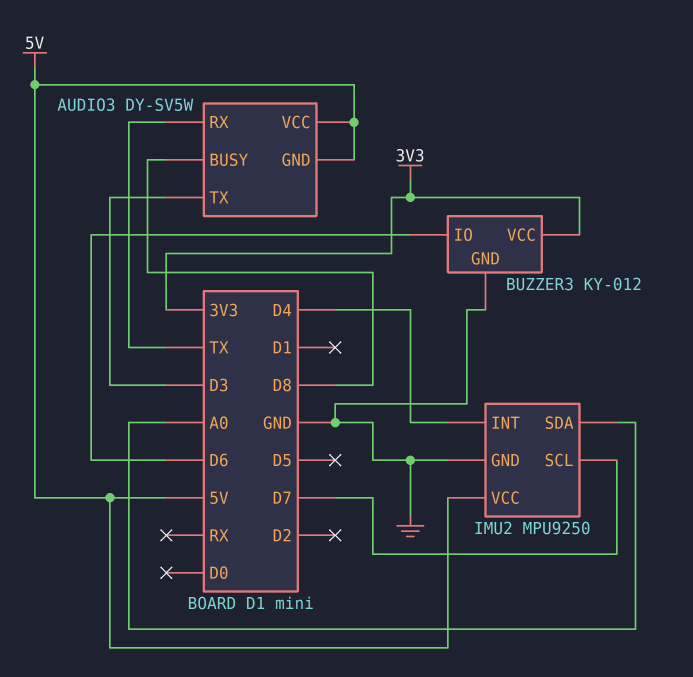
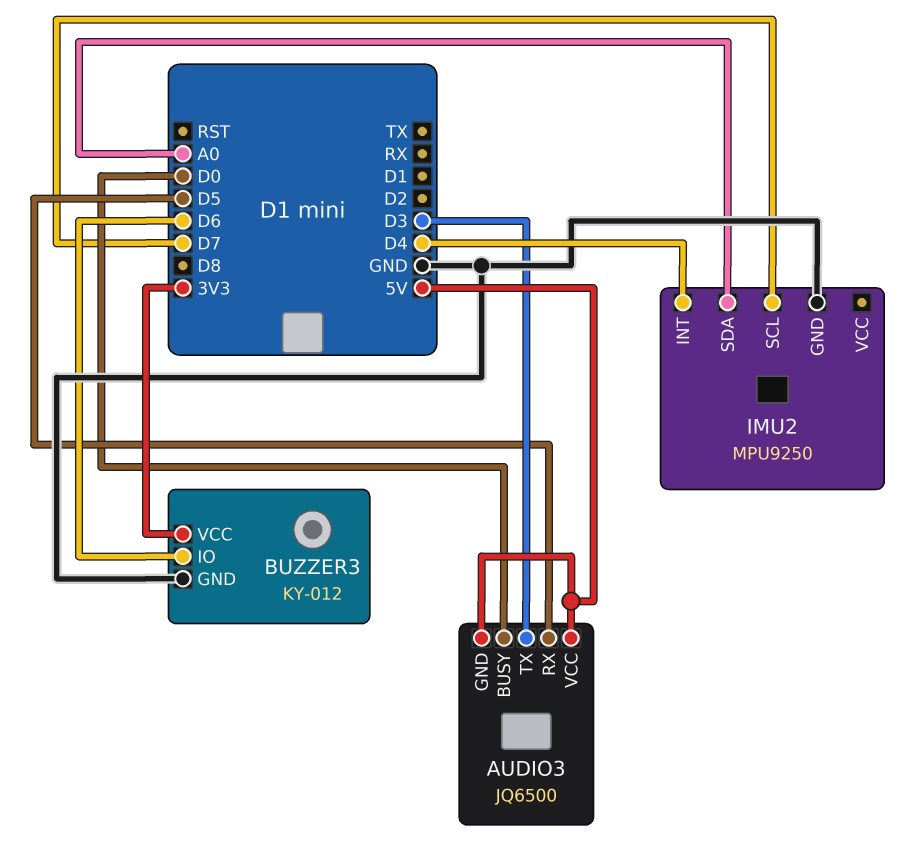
AUDIO3: DY-SV5W -> JQ6500
AUDIO3 pin BUSY: D8 -> D0
AUDIO3 pin RX: TX -> D5
IMU2 pin VCC: 5V -> none

